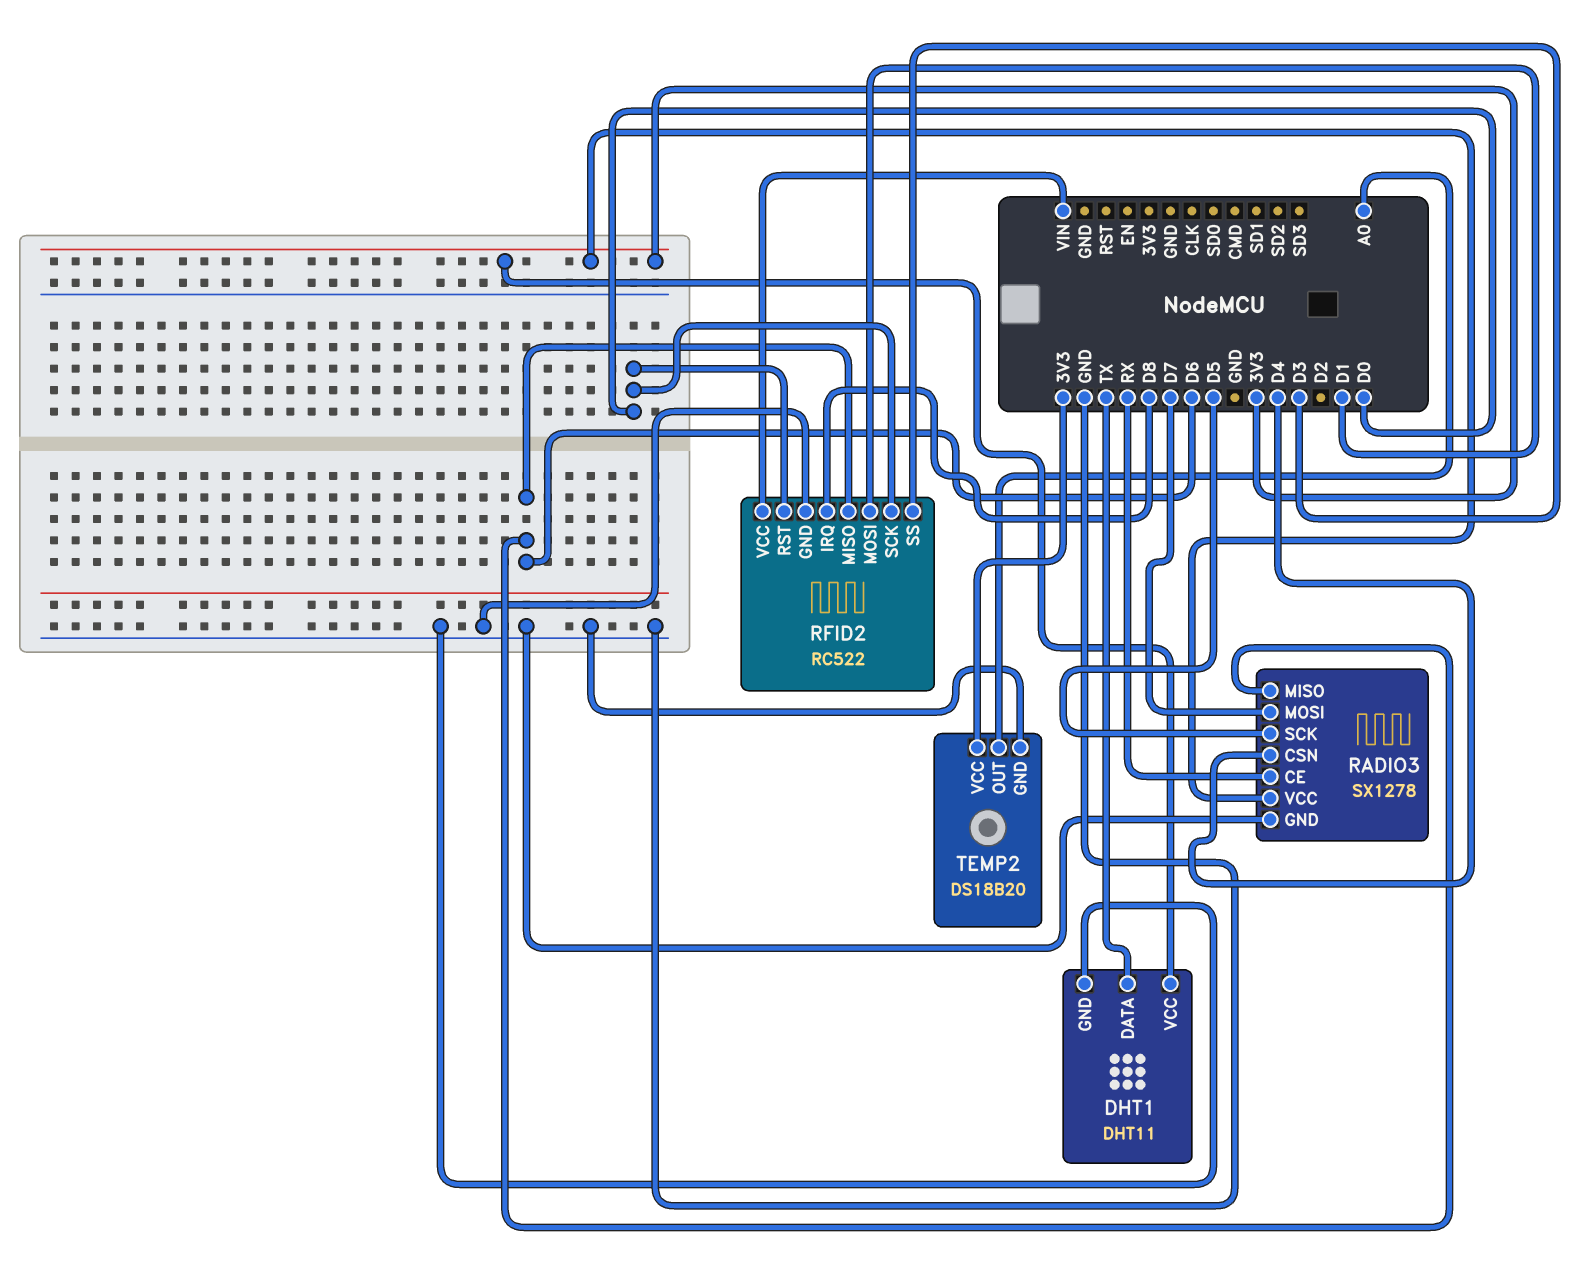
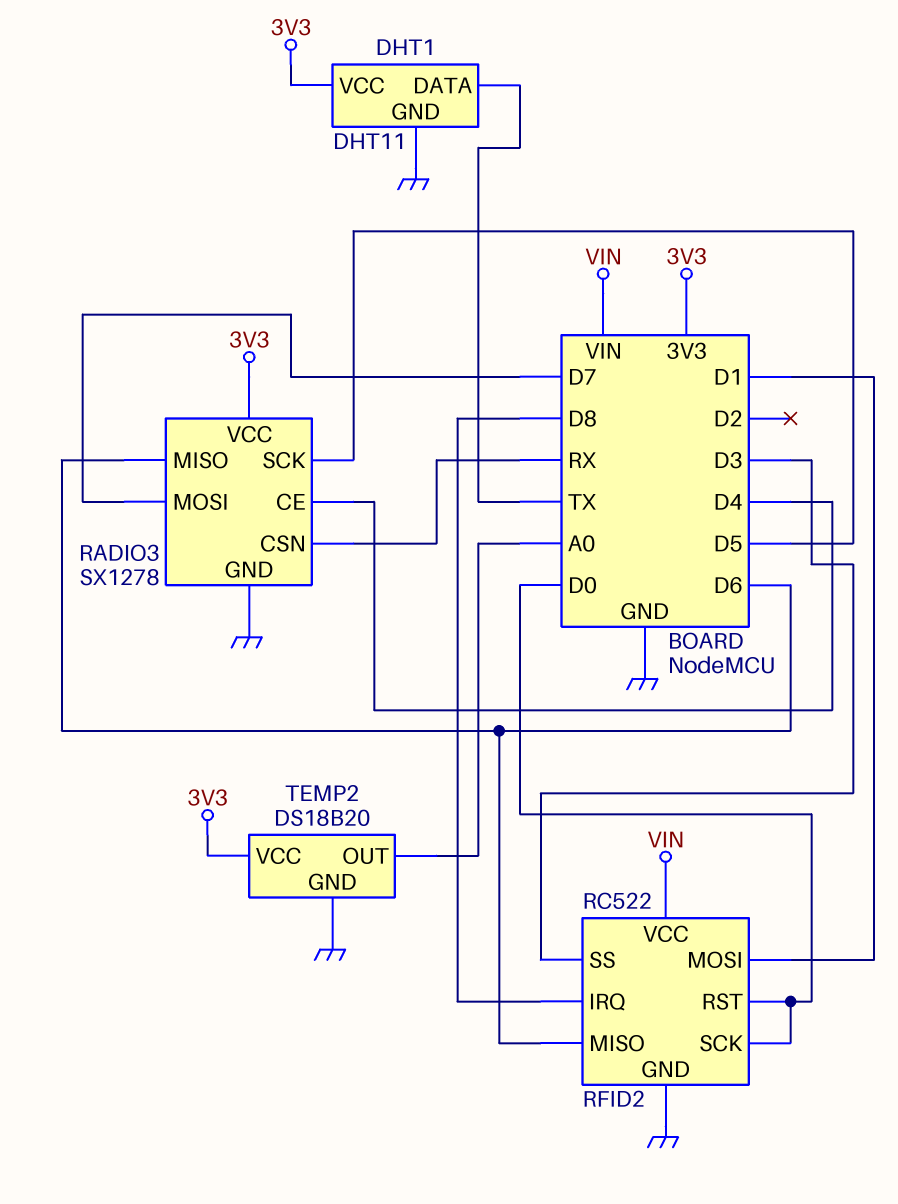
RADIO3 pin CE: RX -> D4
RADIO3 pin CSN: D4 -> RX

